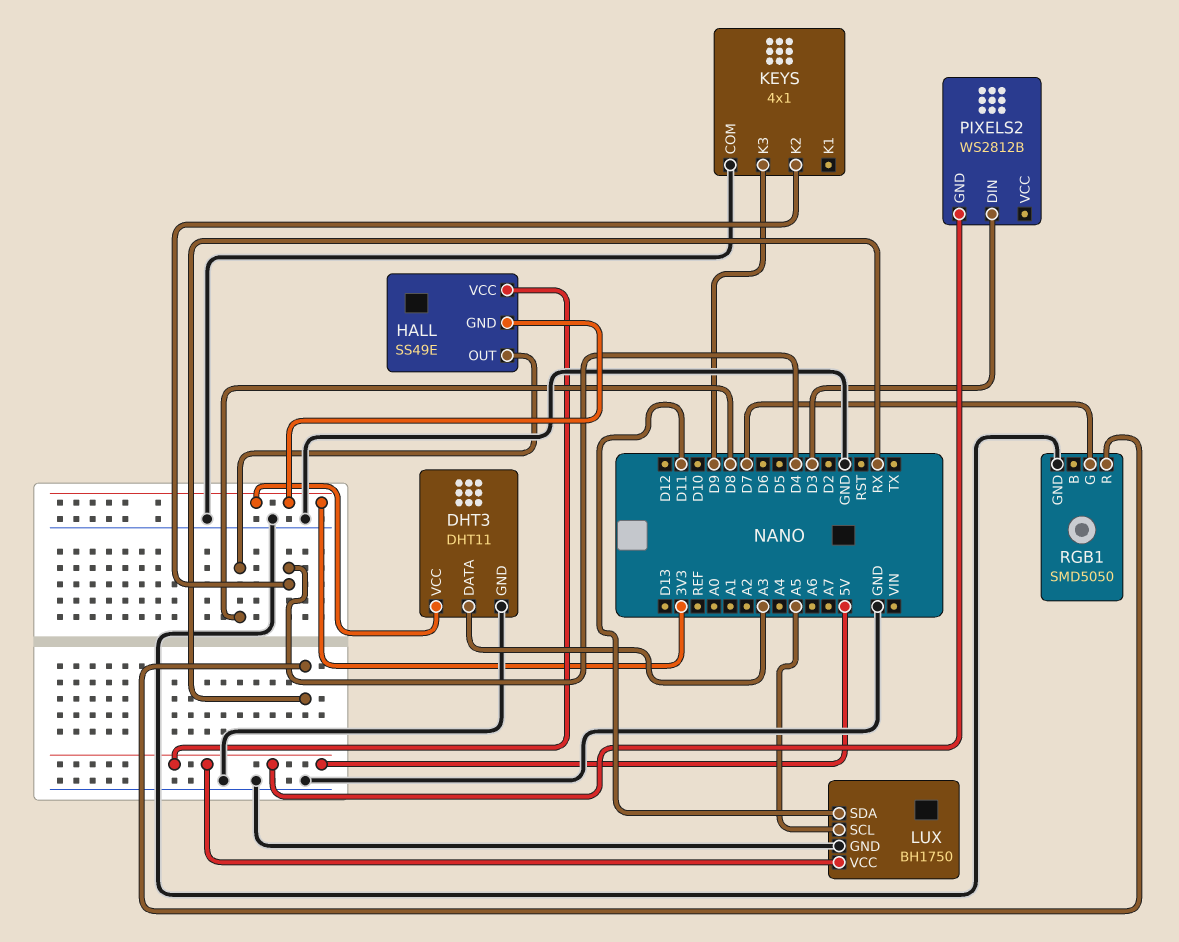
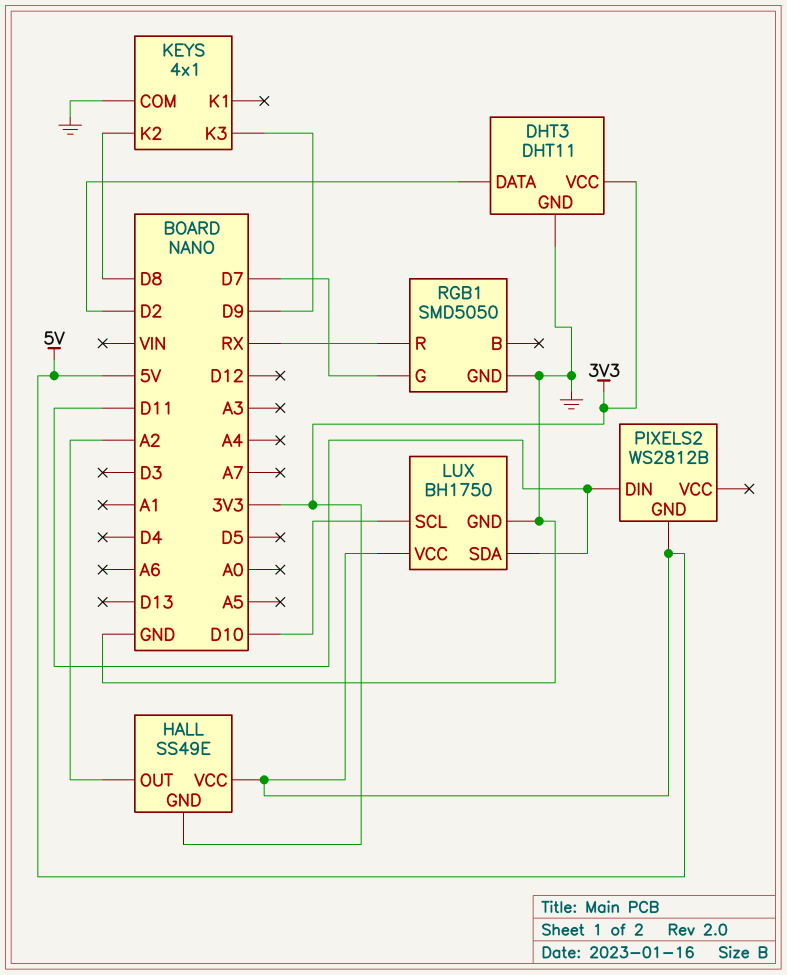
DHT3 pin DATA: A3 -> D2
HALL pin OUT: D8 -> A2
KEYS pin K2: D4 -> D8
LUX pin SCL: A5 -> D10
PIXELS2 pin DIN: D3 -> D11

